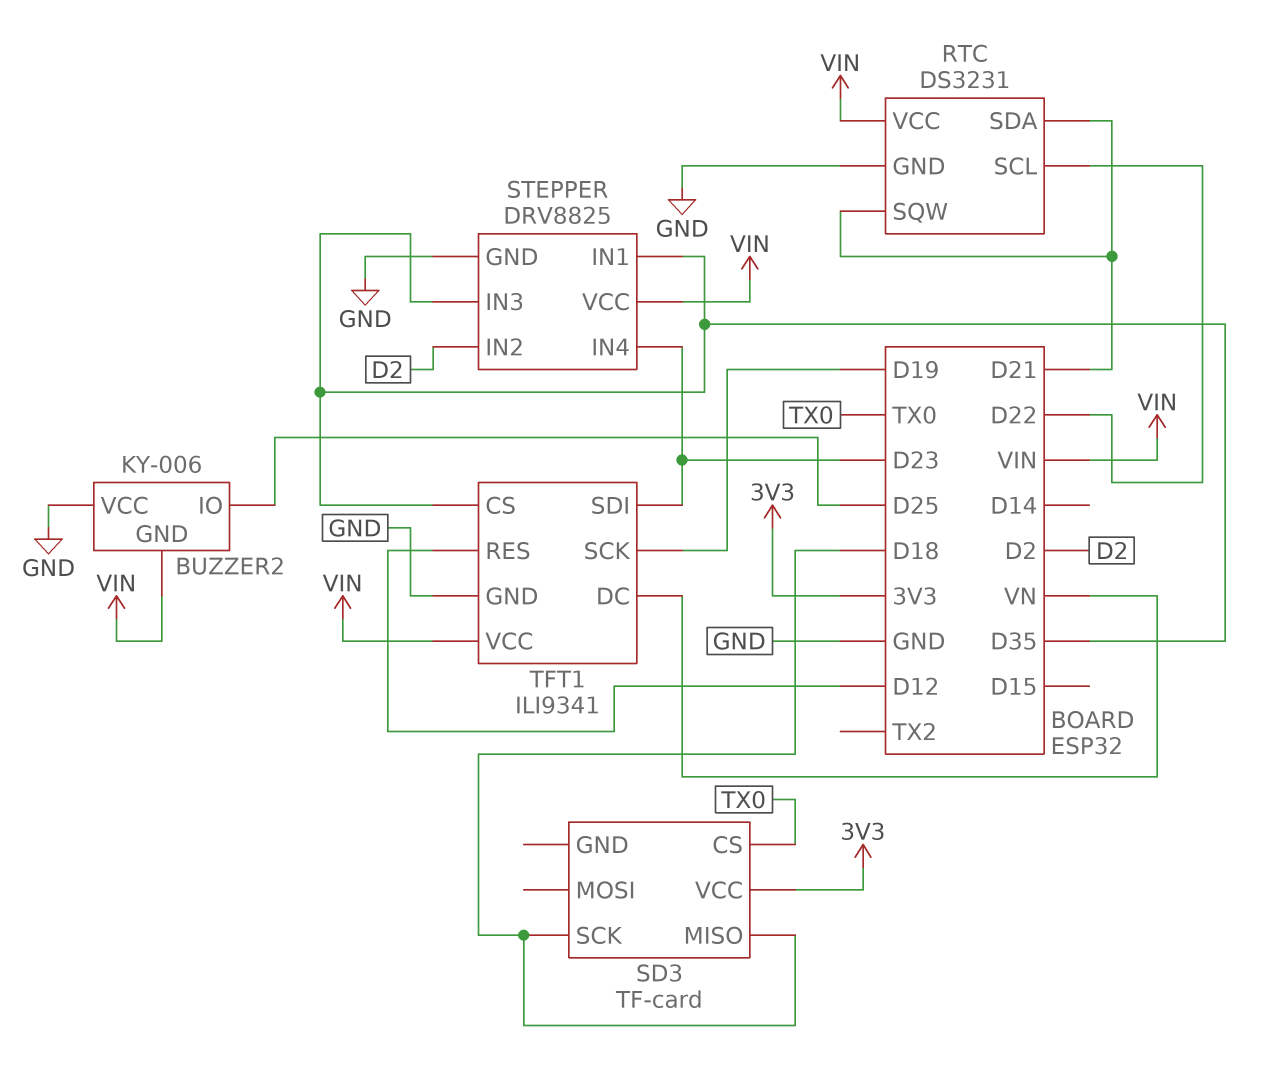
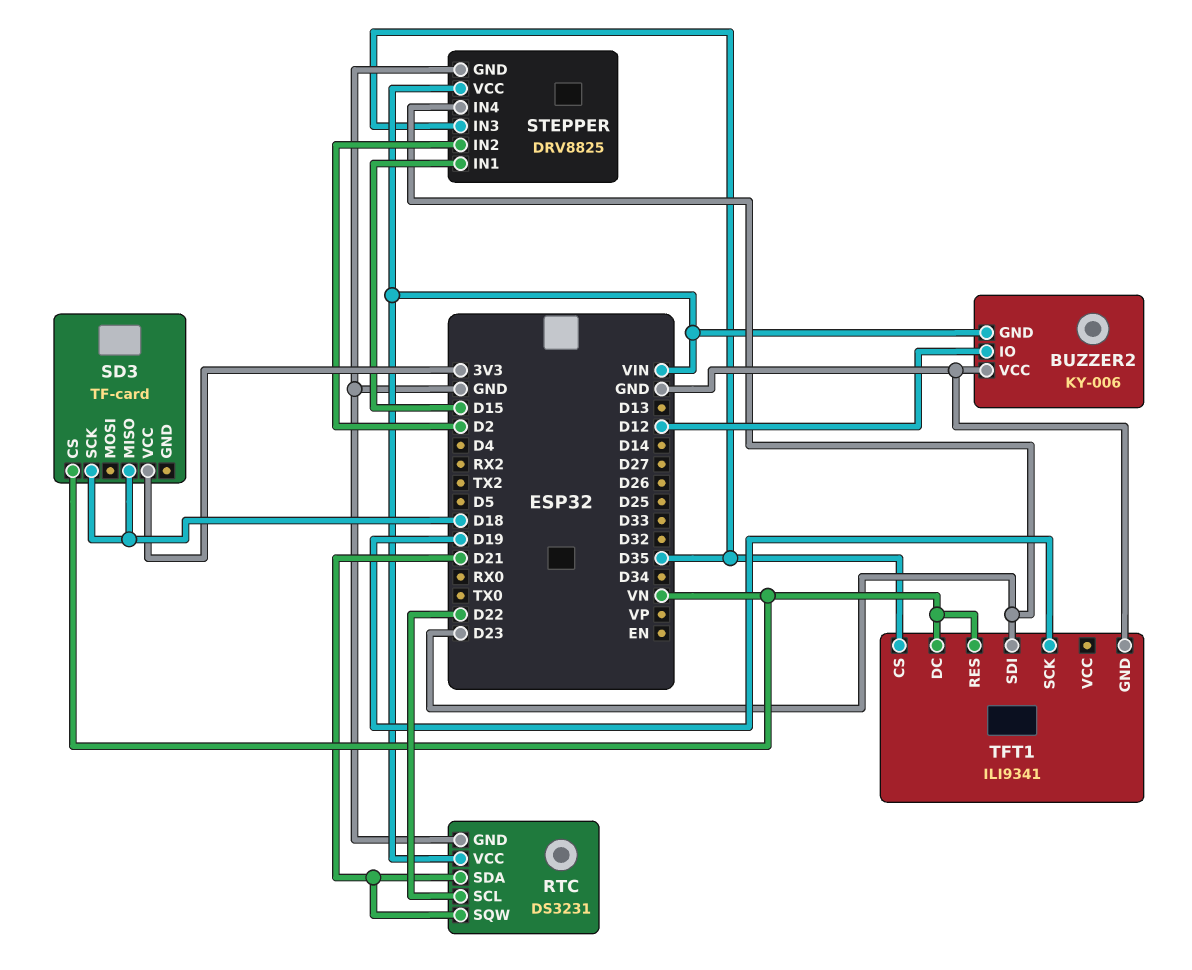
BUZZER2 pin IO: D25 -> D12
SD3 pin CS: TX0 -> VN
STEPPER pin IN1: D35 -> D15
TFT1 pin RES: D12 -> VN
TFT1 pin VCC: VIN -> none

